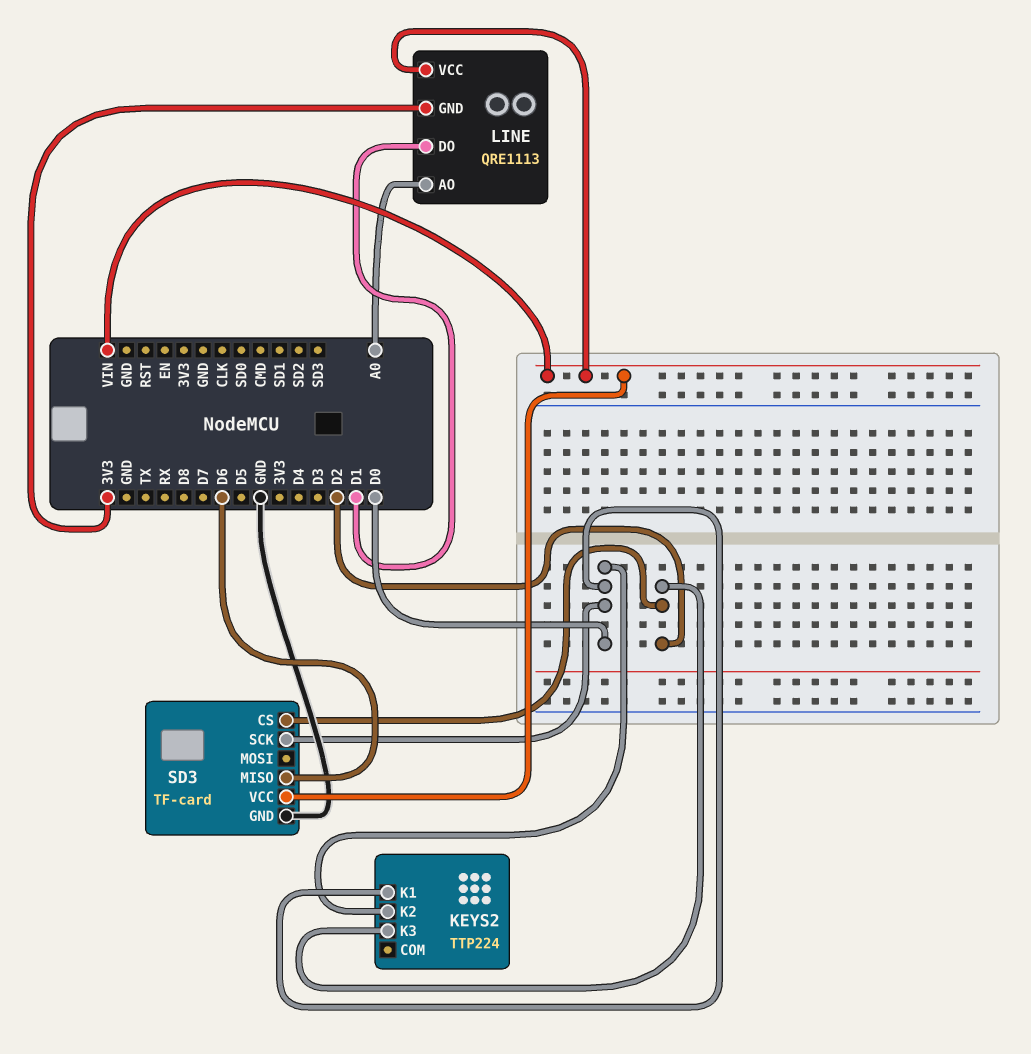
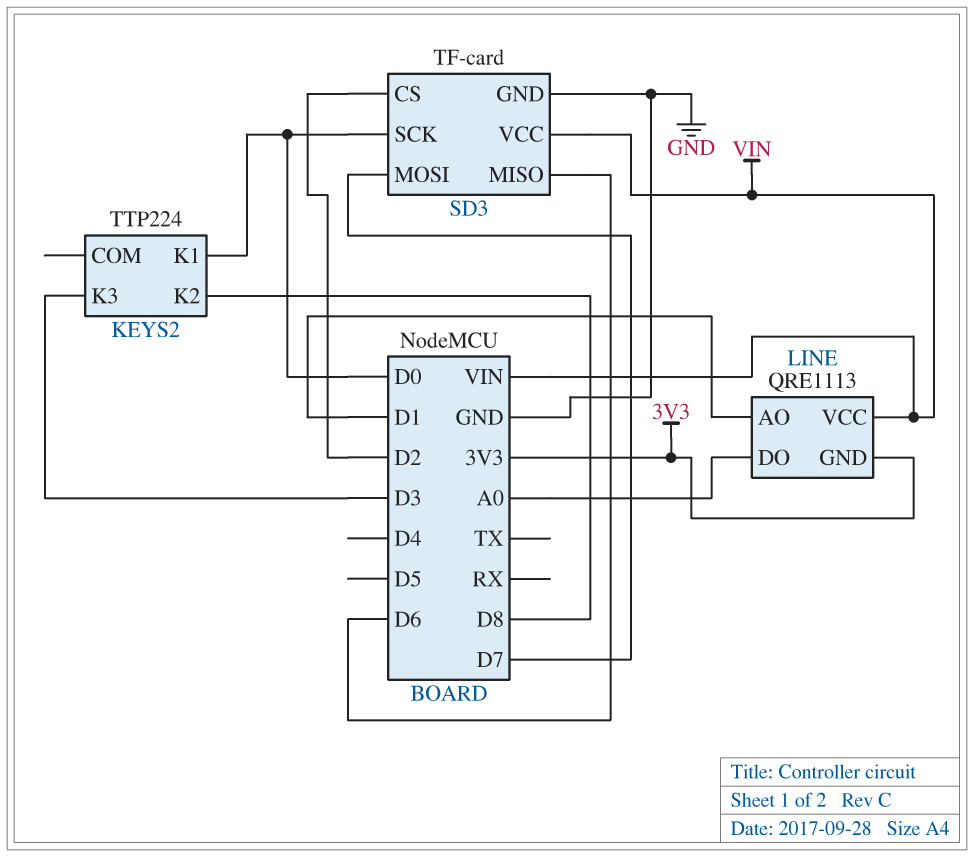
KEYS2 pin K2: D0 -> D8
KEYS2 pin K3: D2 -> D3
LINE pin AO: A0 -> D1
LINE pin DO: D1 -> A0
SD3 pin MOSI: none -> D7

